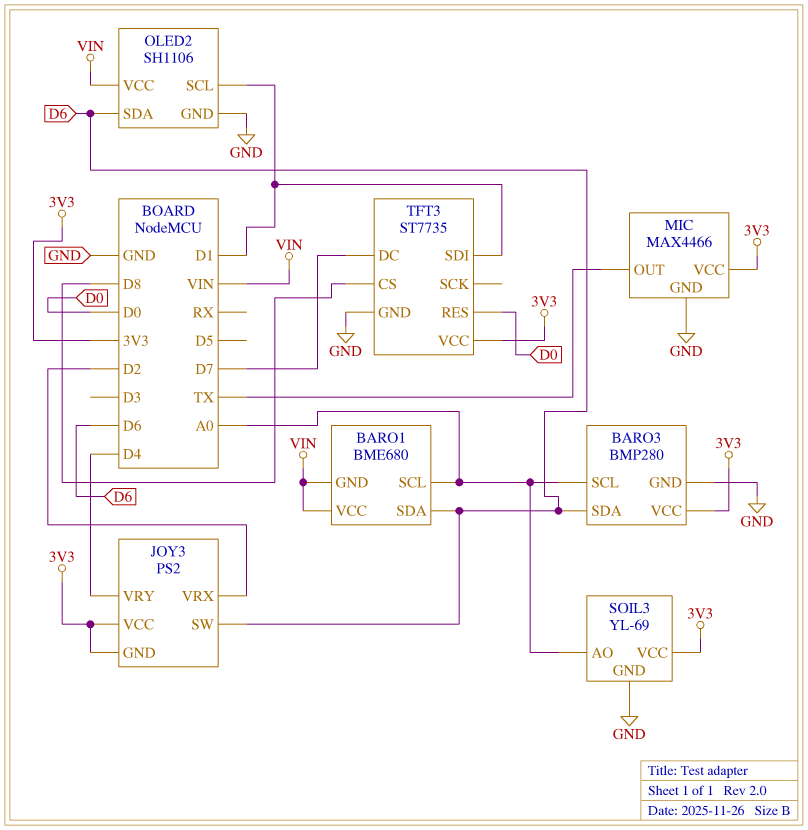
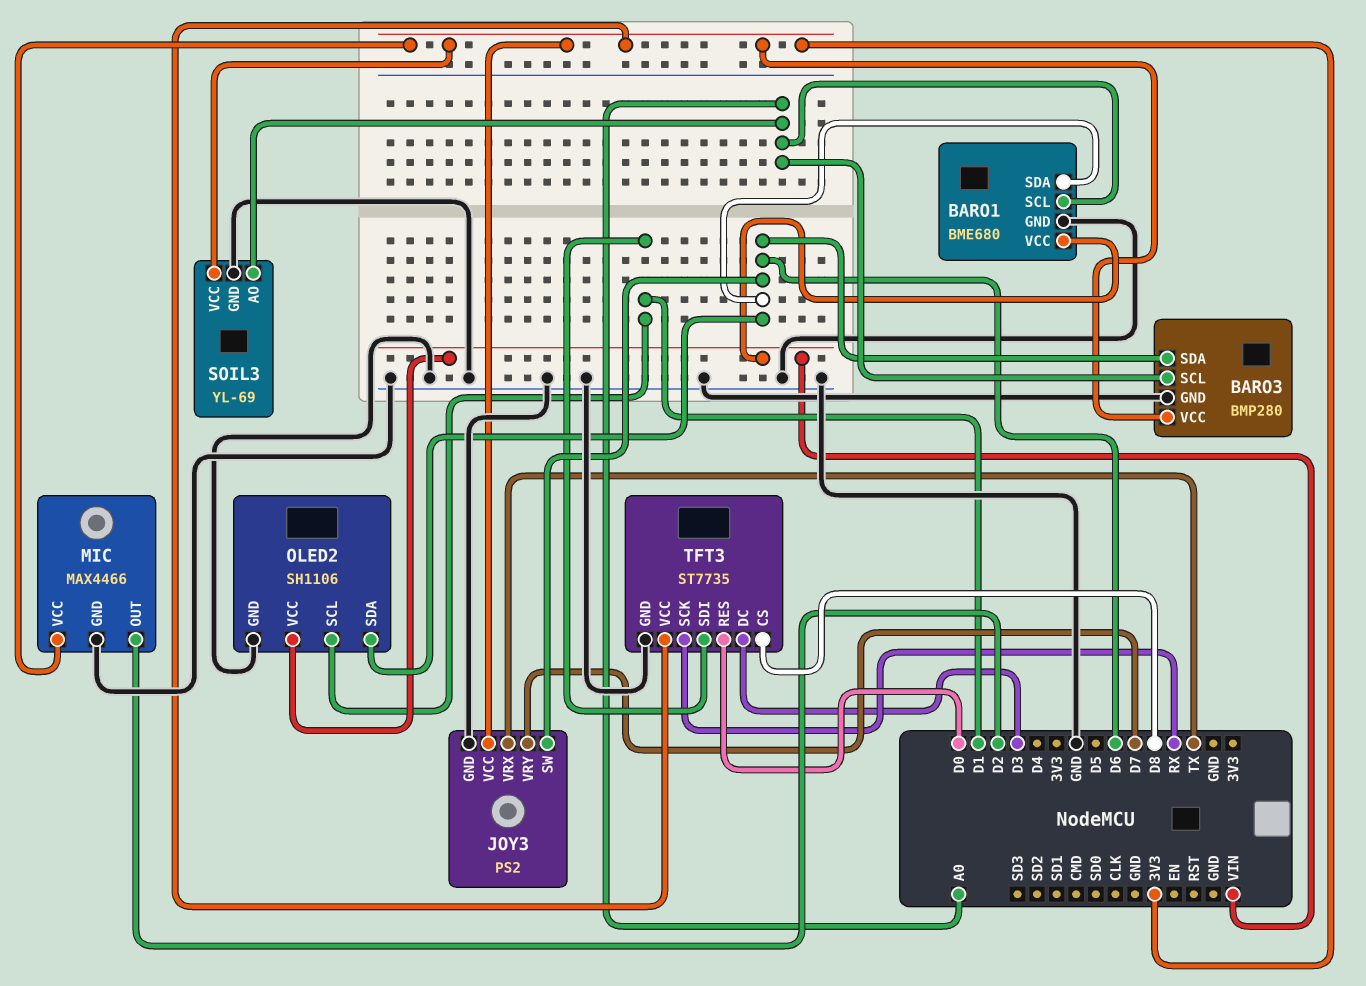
BARO1 pin GND: VIN -> GND
JOY3 pin GND: 3V3 -> GND
JOY3 pin VRX: D2 -> TX
JOY3 pin VRY: D4 -> D7
MIC pin OUT: TX -> D2
TFT3 pin DC: D7 -> D3
TFT3 pin SCK: none -> RX

